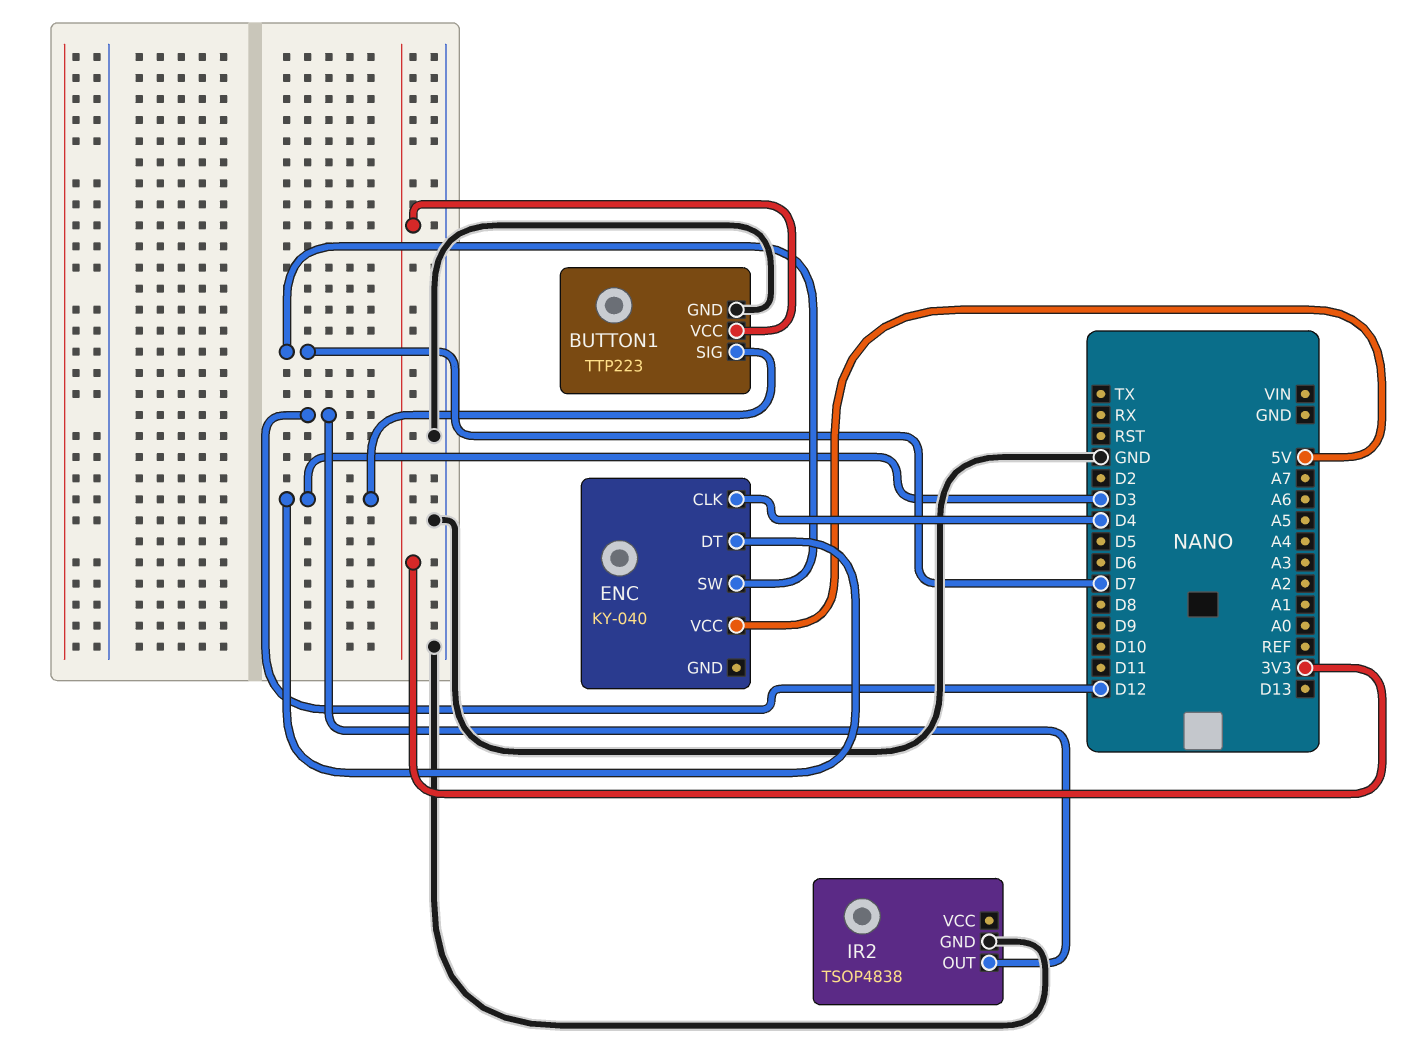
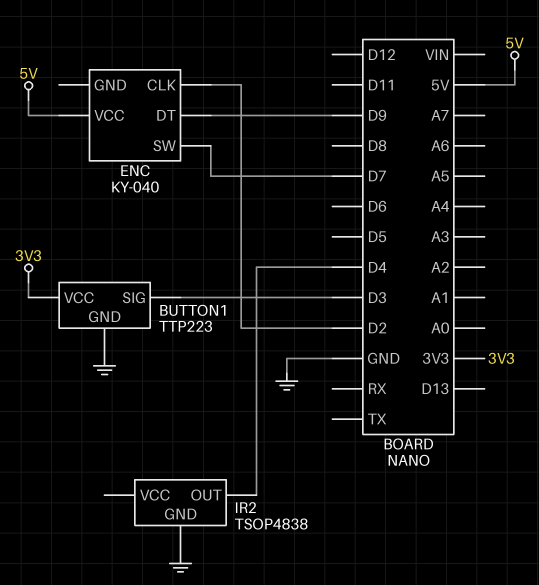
ENC pin CLK: D4 -> D2
ENC pin DT: D3 -> D9
IR2 pin OUT: D12 -> D4

